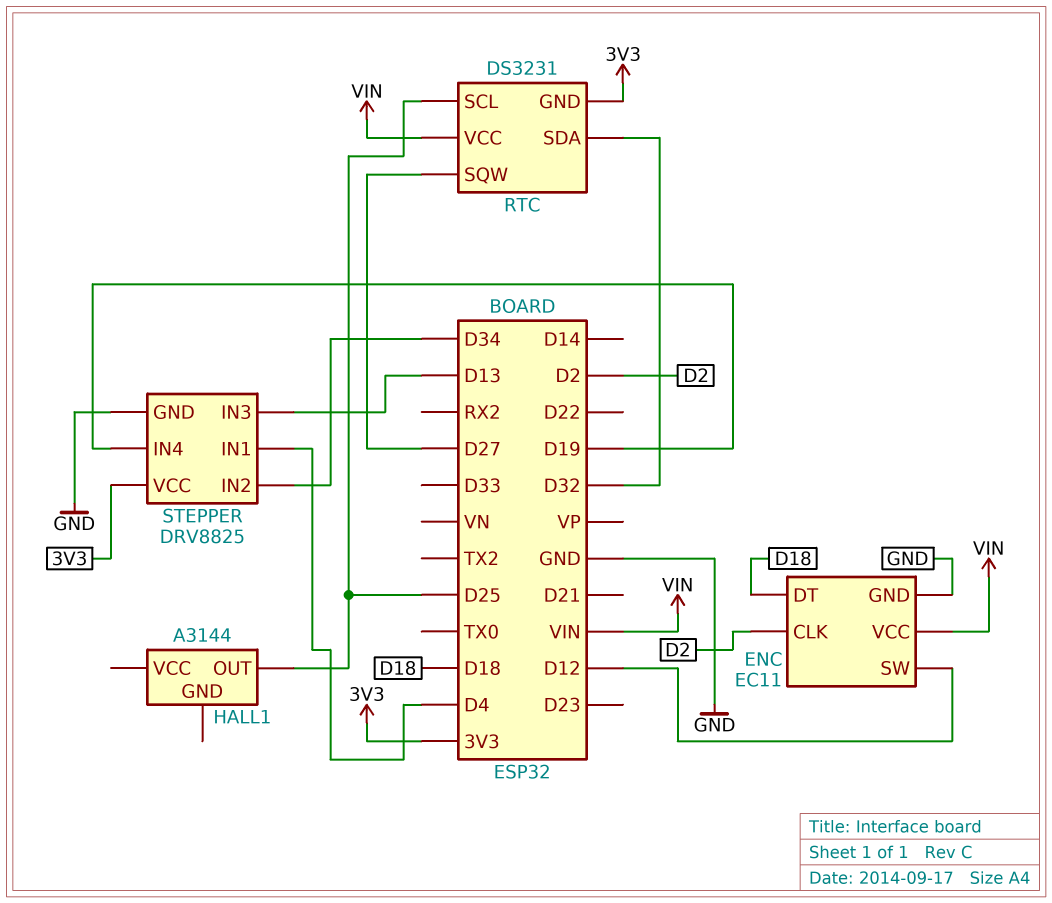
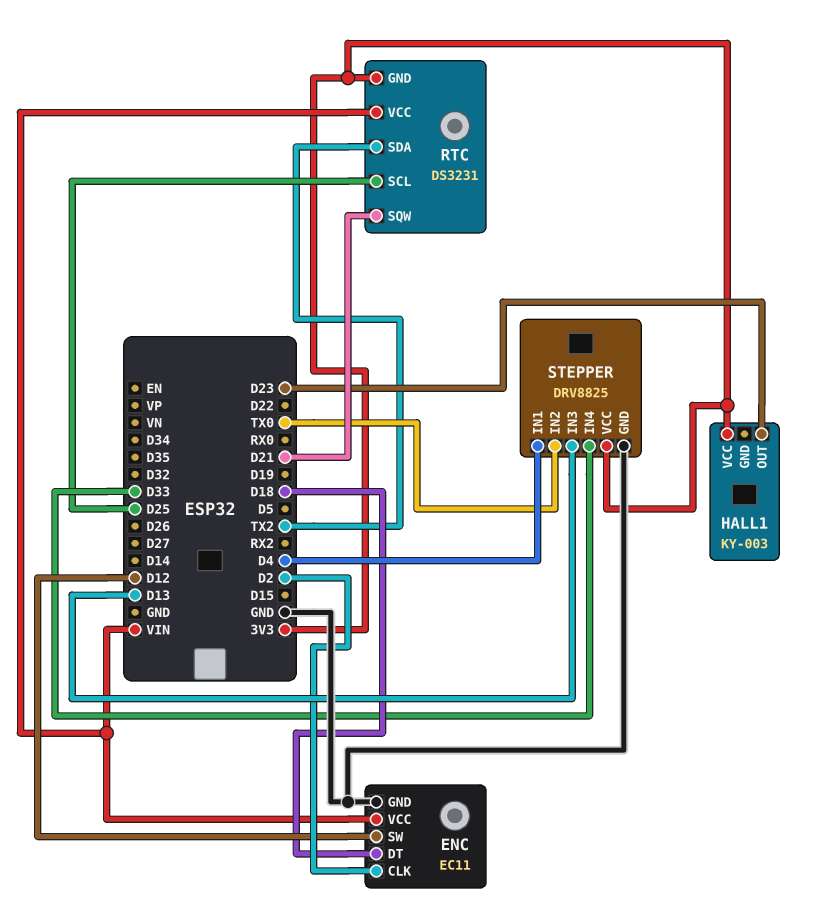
HALL1: A3144 -> KY-003
HALL1 pin OUT: D25 -> D23
HALL1 pin VCC: none -> 3V3
RTC pin SDA: D32 -> TX2
RTC pin SQW: D27 -> D21
STEPPER pin IN2: D34 -> TX0
STEPPER pin IN4: D19 -> D33

